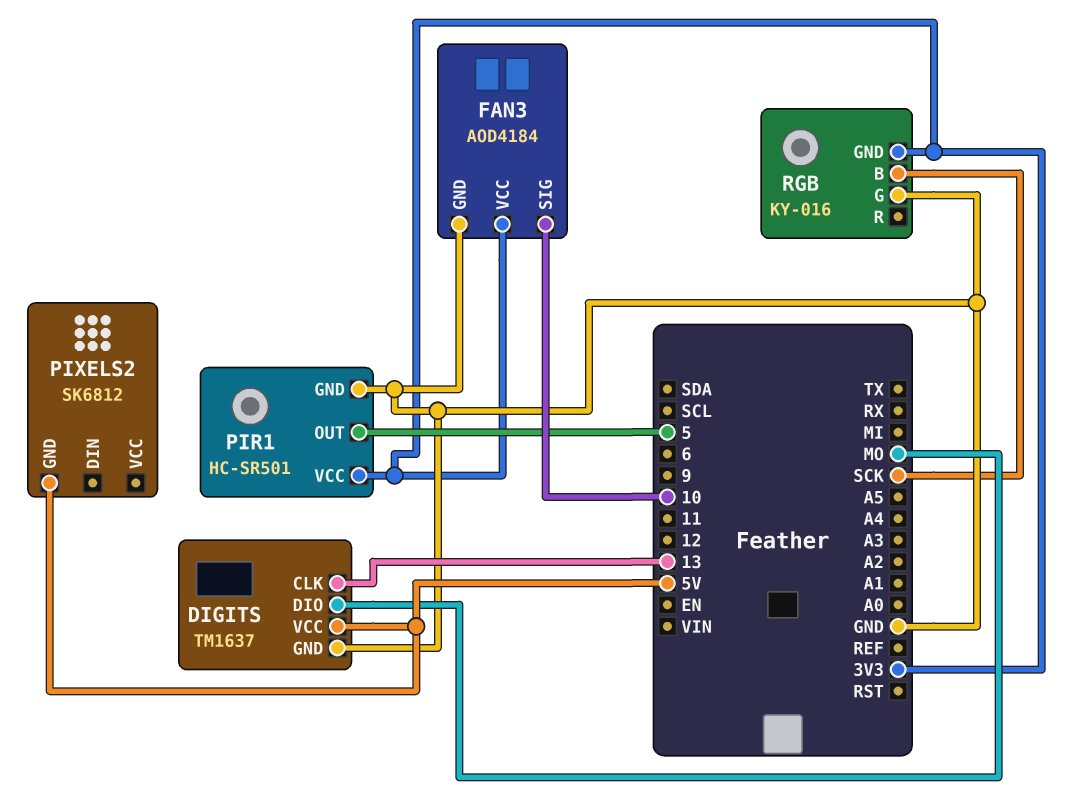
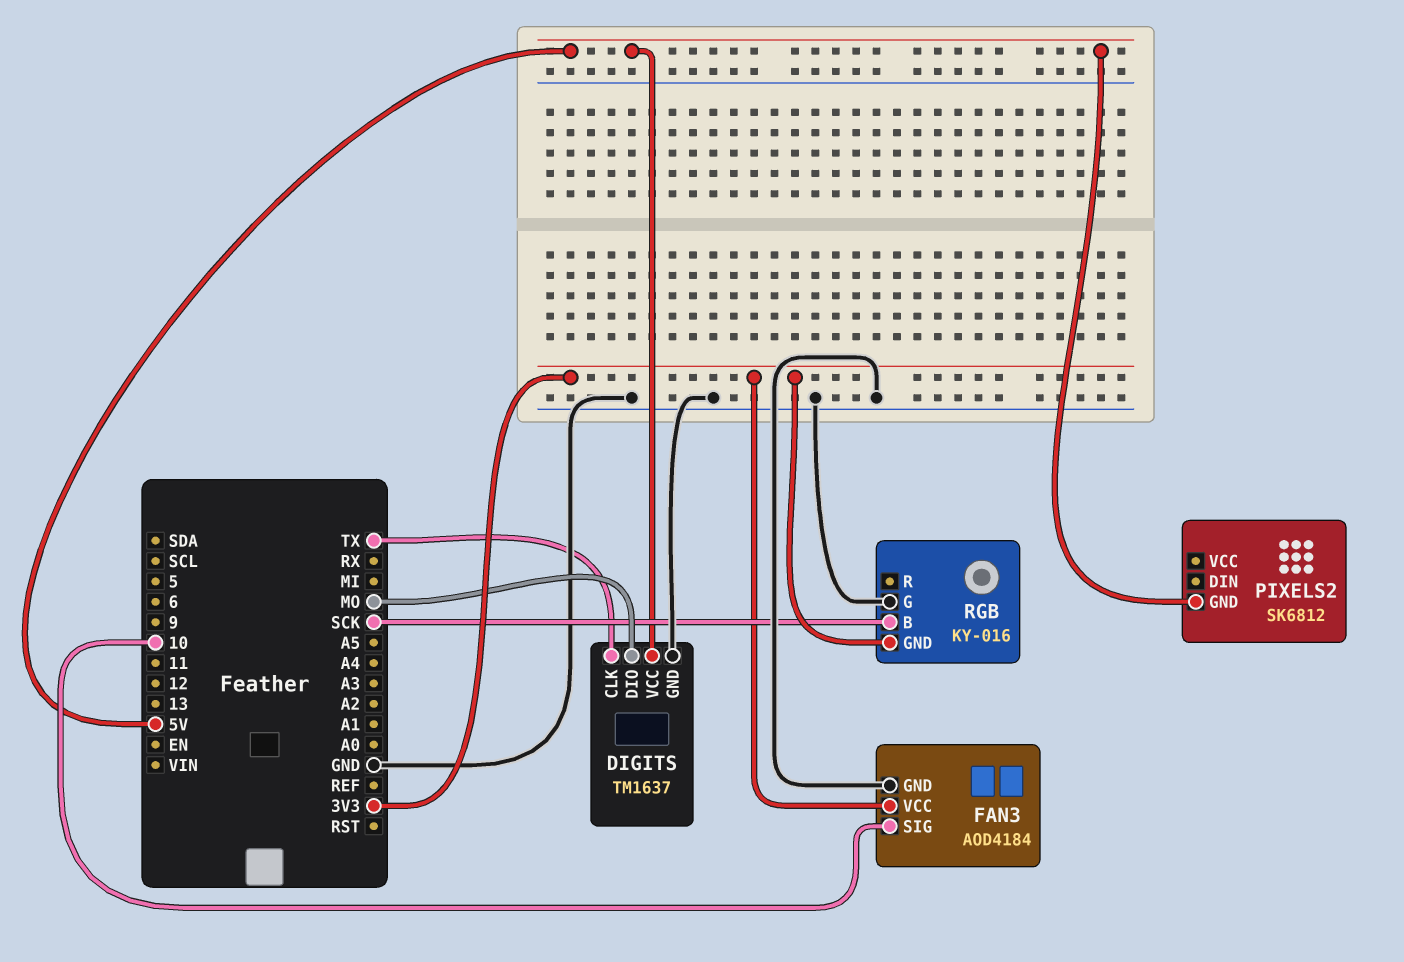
DIGITS pin CLK: 13 -> TX
PIR1: HC-SR501 -> none
PIR1 pin GND: GND -> none
PIR1 pin OUT: 5 -> none
PIR1 pin VCC: 3V3 -> none

